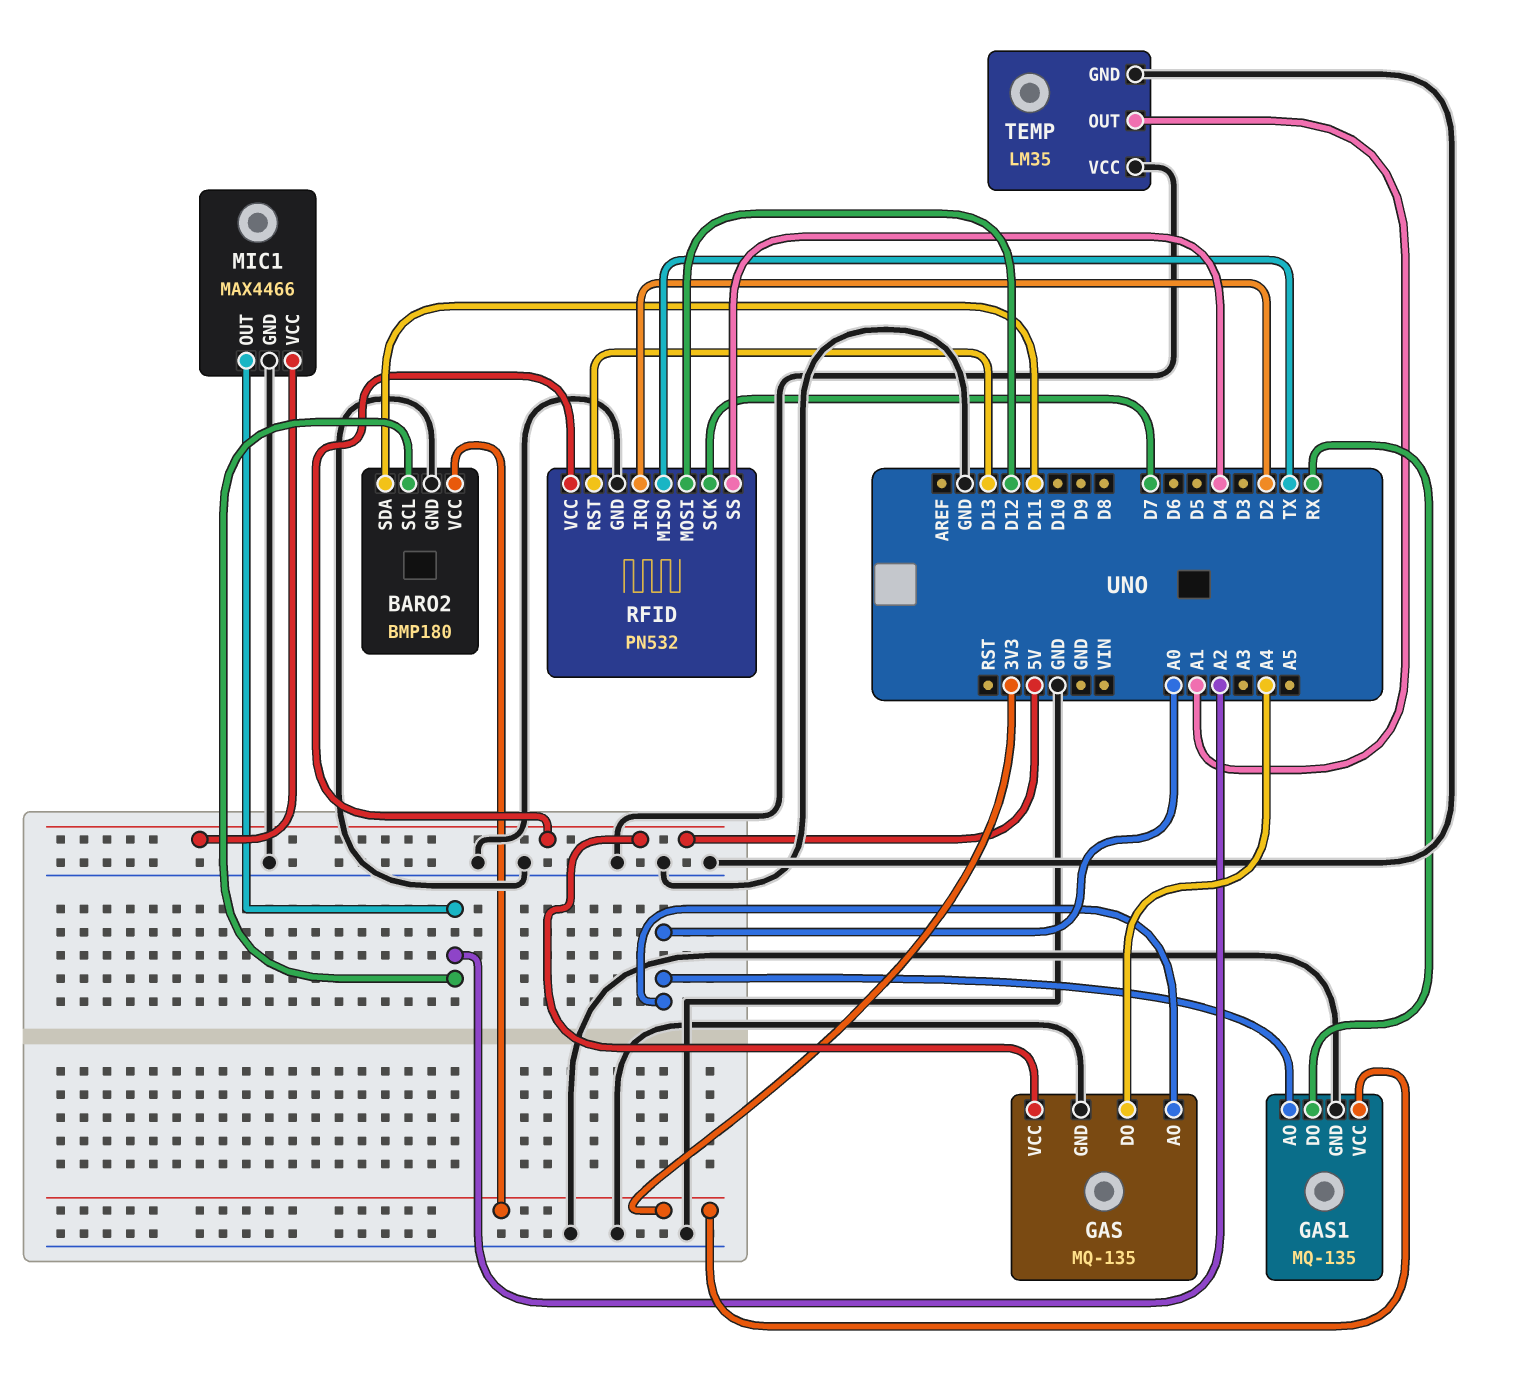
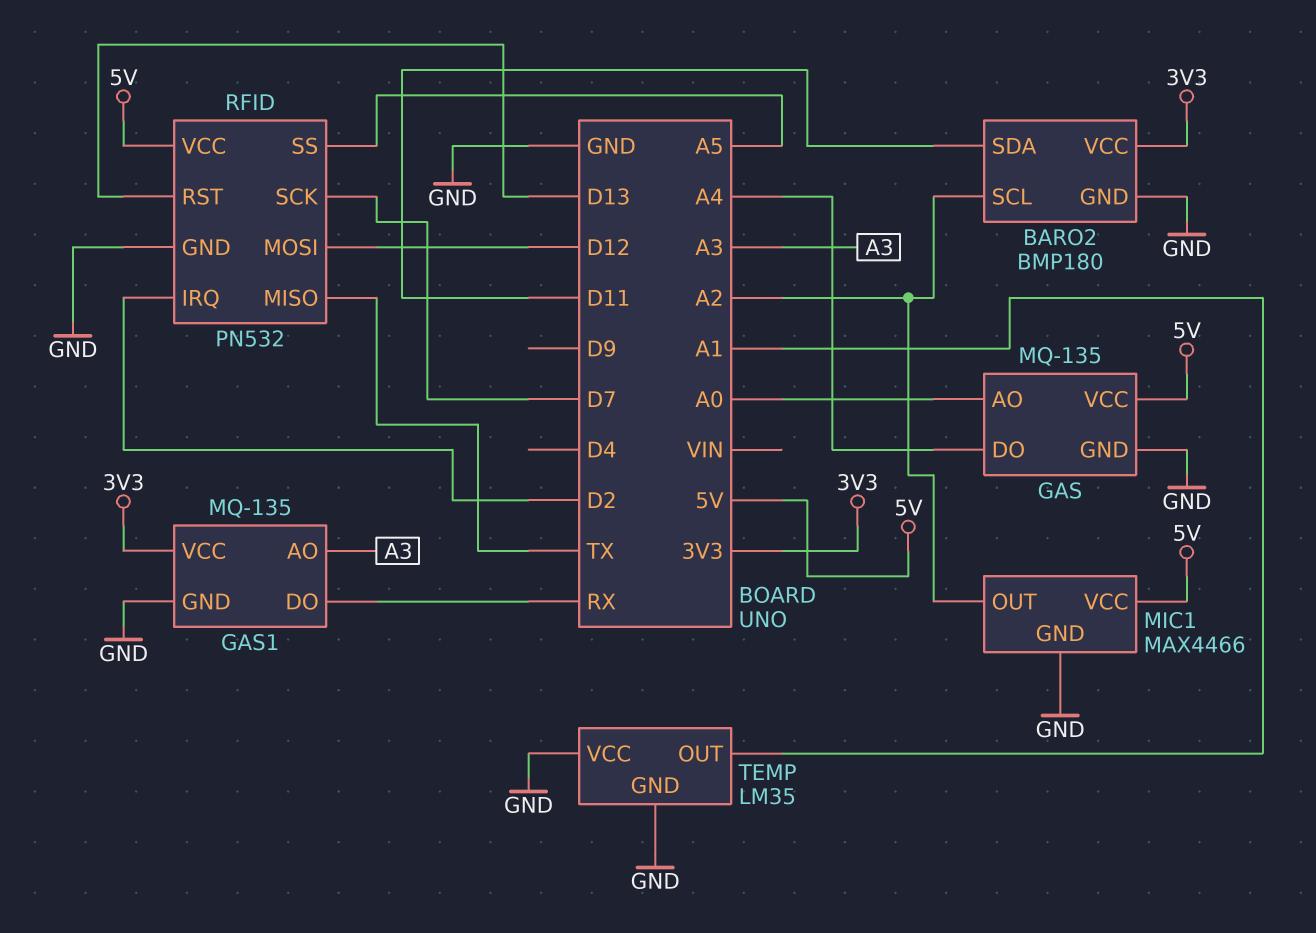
GAS1 pin AO: A0 -> A3
RFID pin SS: D4 -> A5

